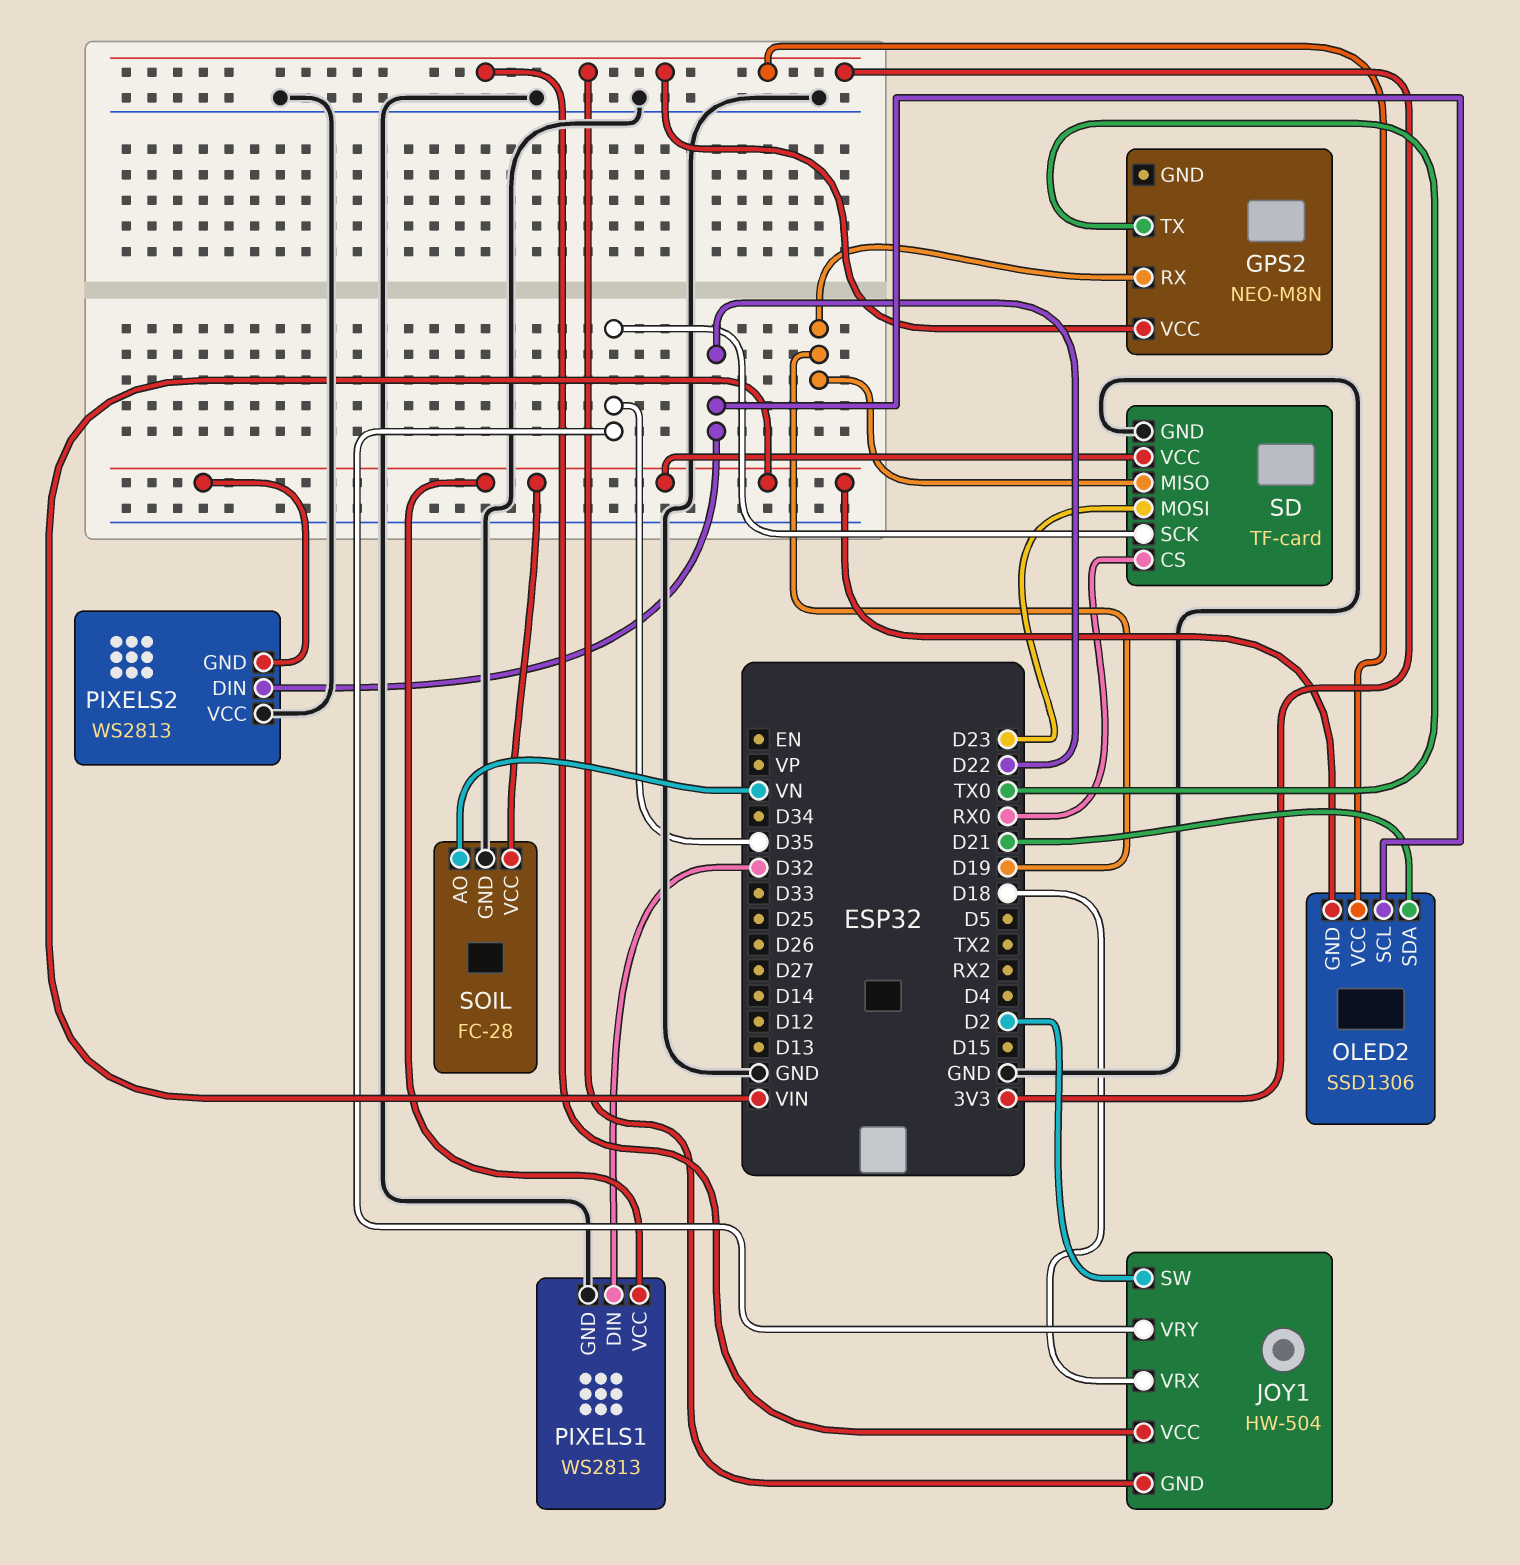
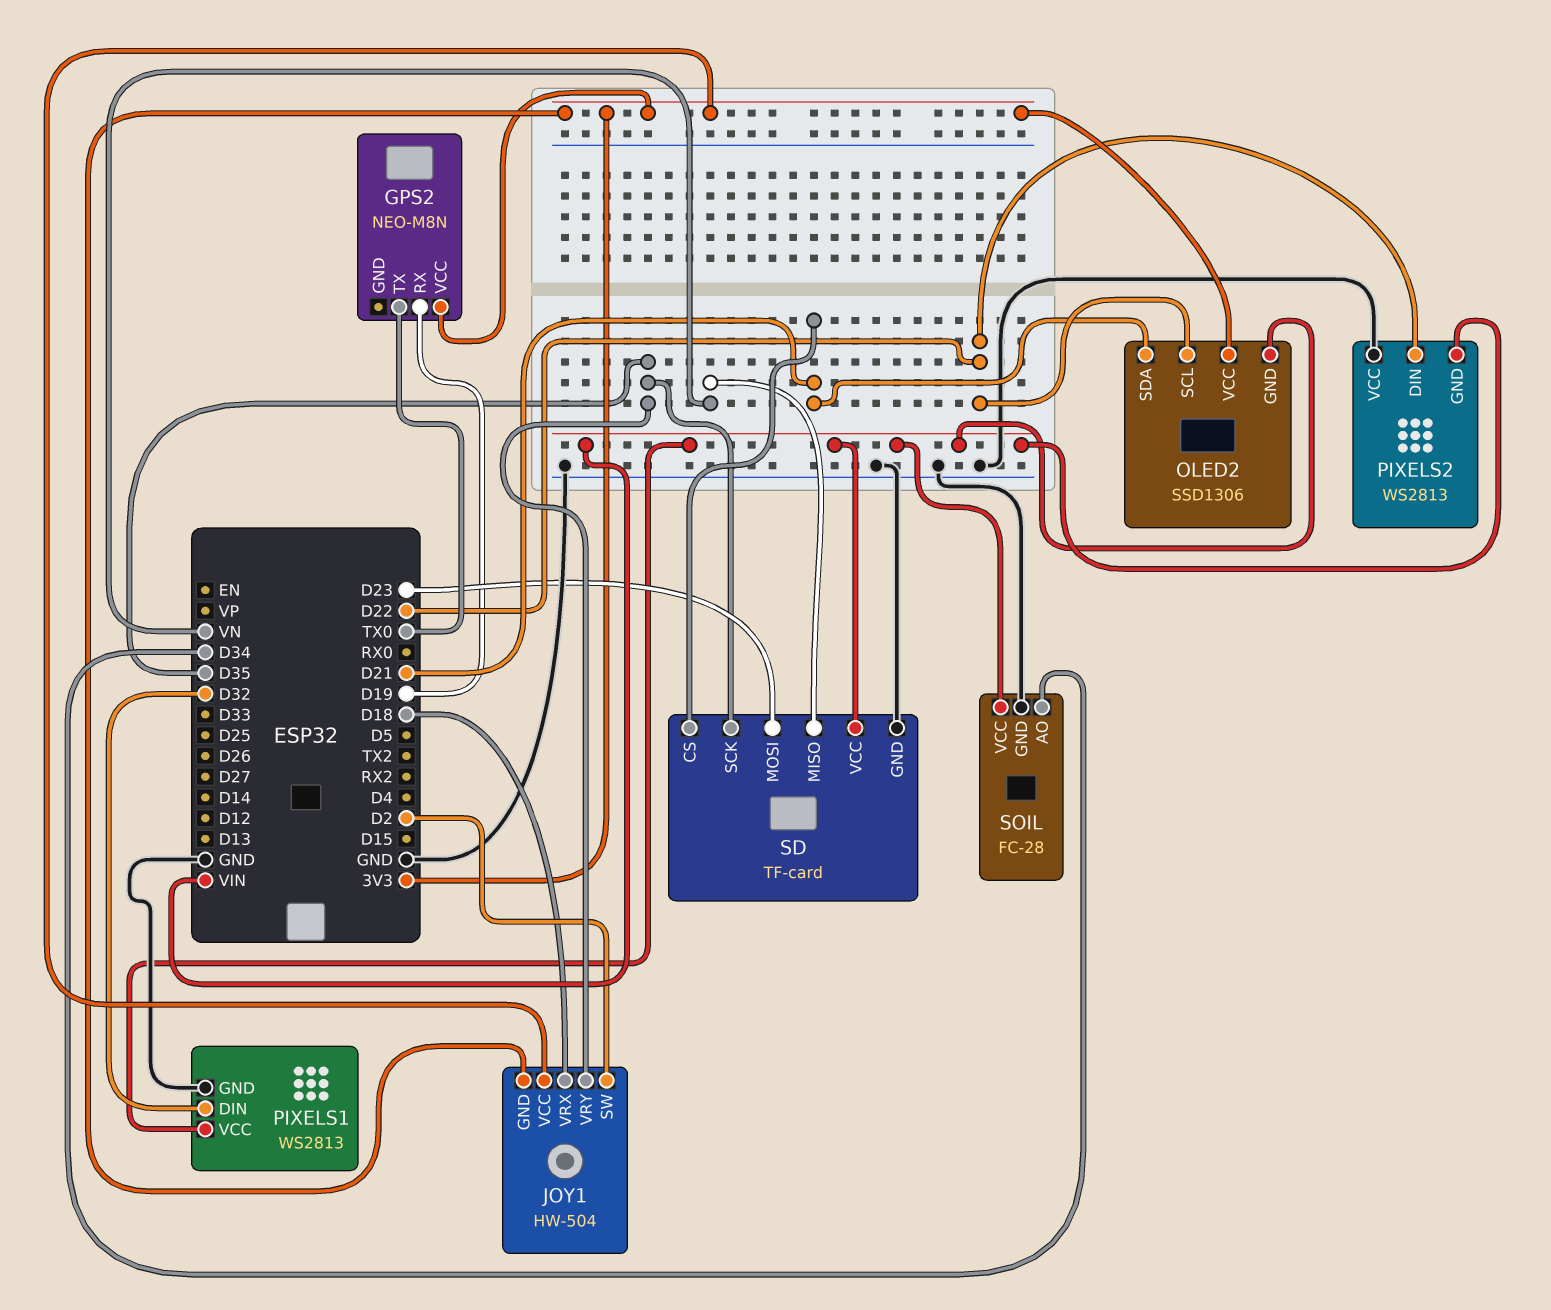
SD pin CS: RX0 -> D21
SD pin MISO: D19 -> VN
SOIL pin AO: VN -> D34

